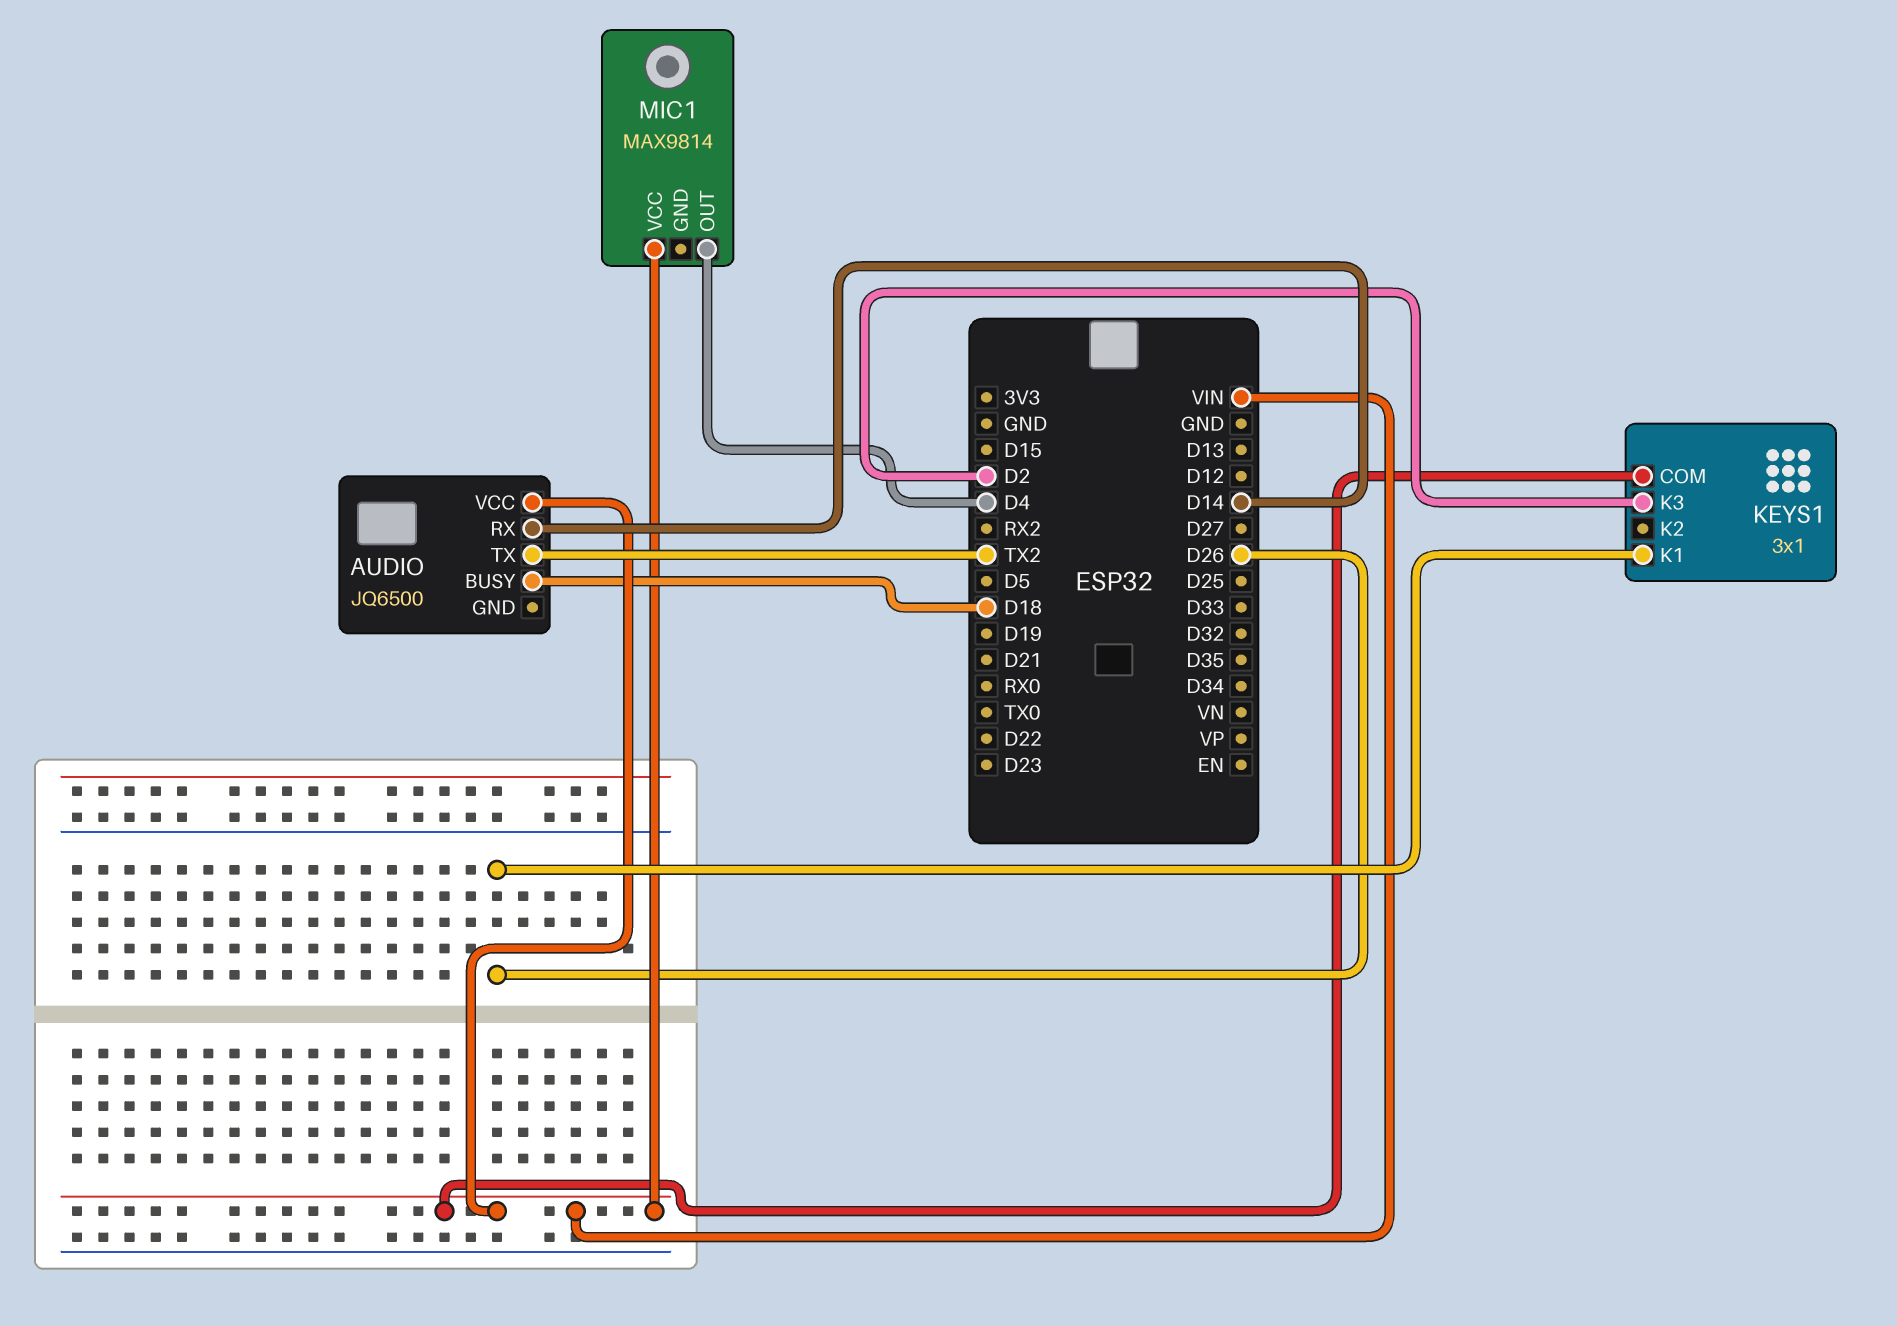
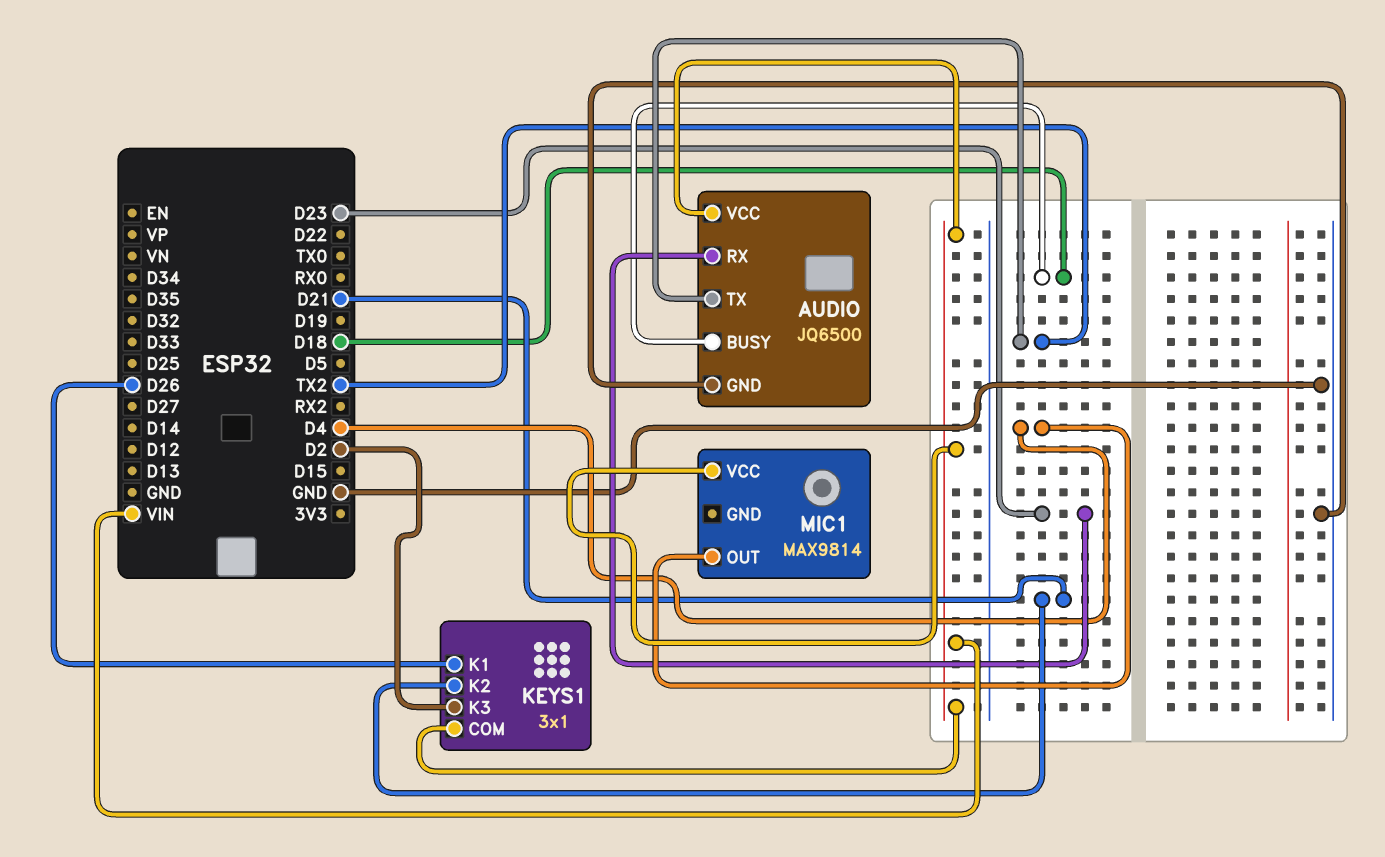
AUDIO pin GND: none -> GND
AUDIO pin RX: D14 -> D23
KEYS1 pin K2: none -> D21

